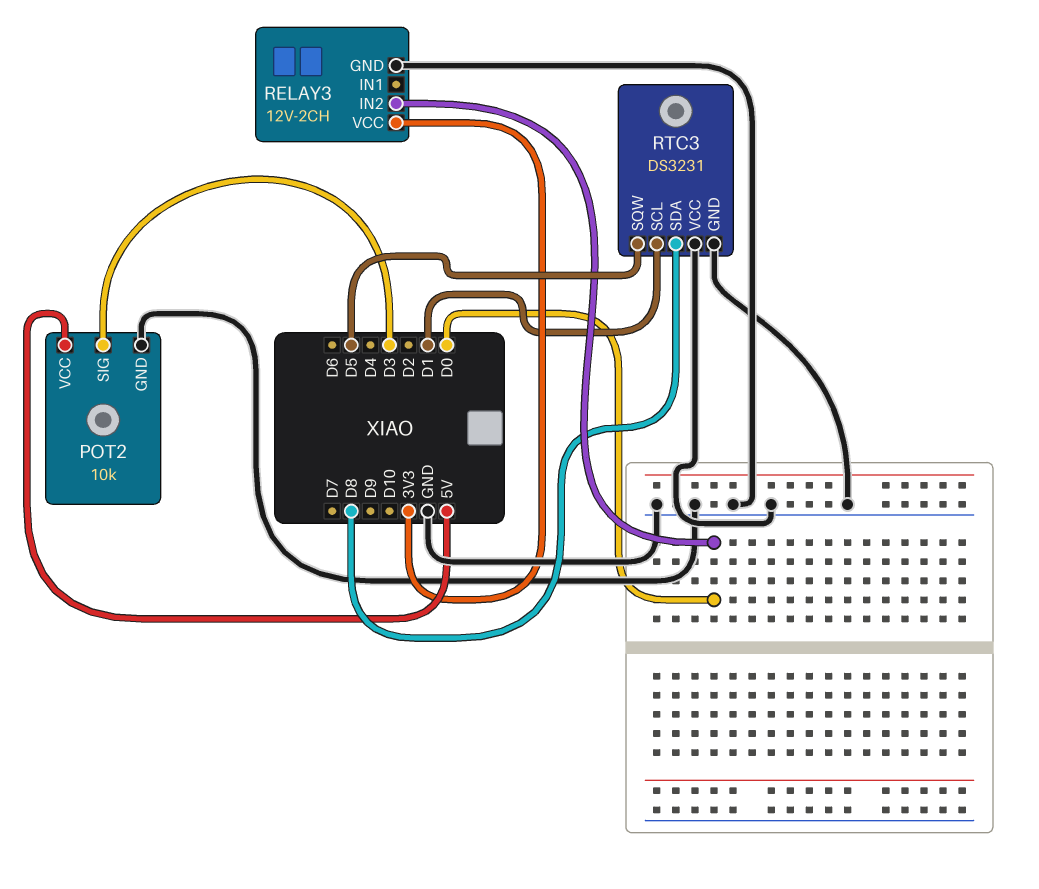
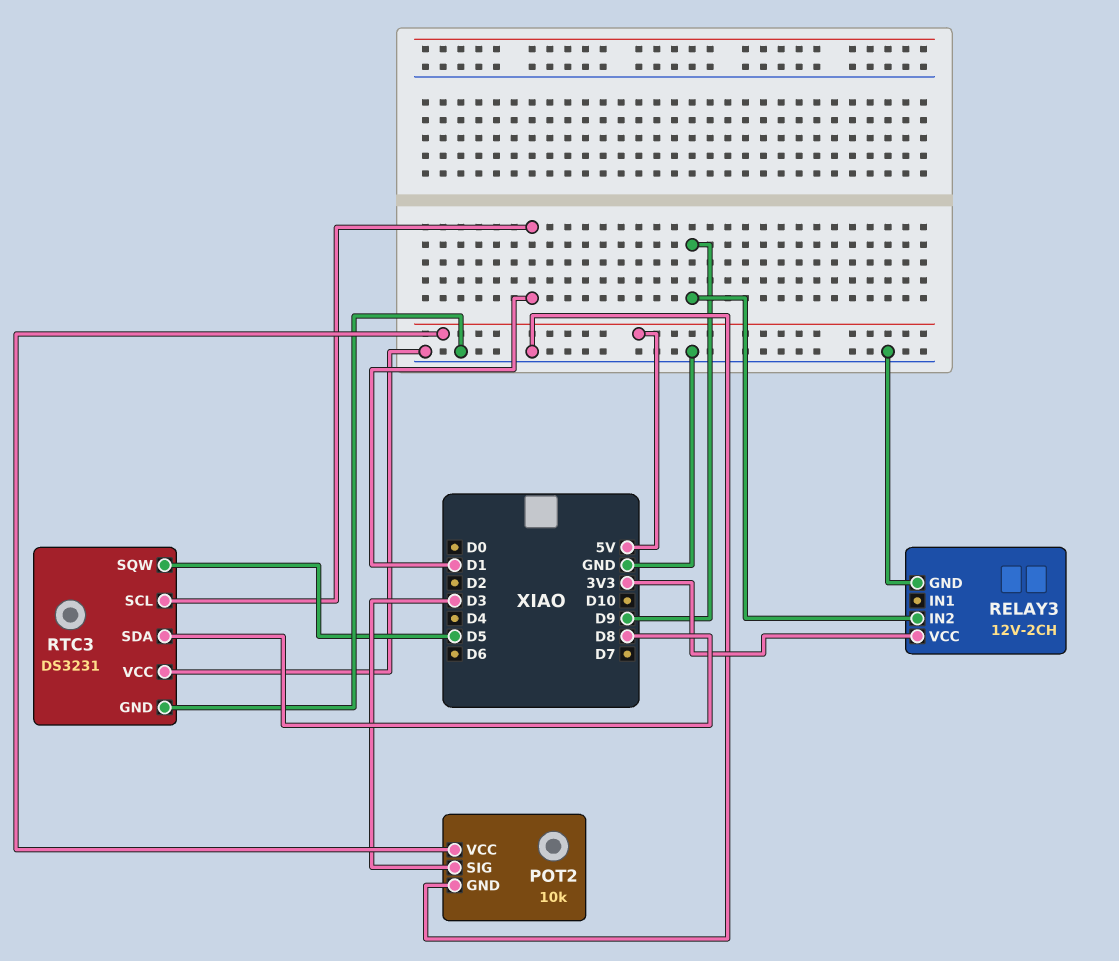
RELAY3 pin IN2: D0 -> D9

